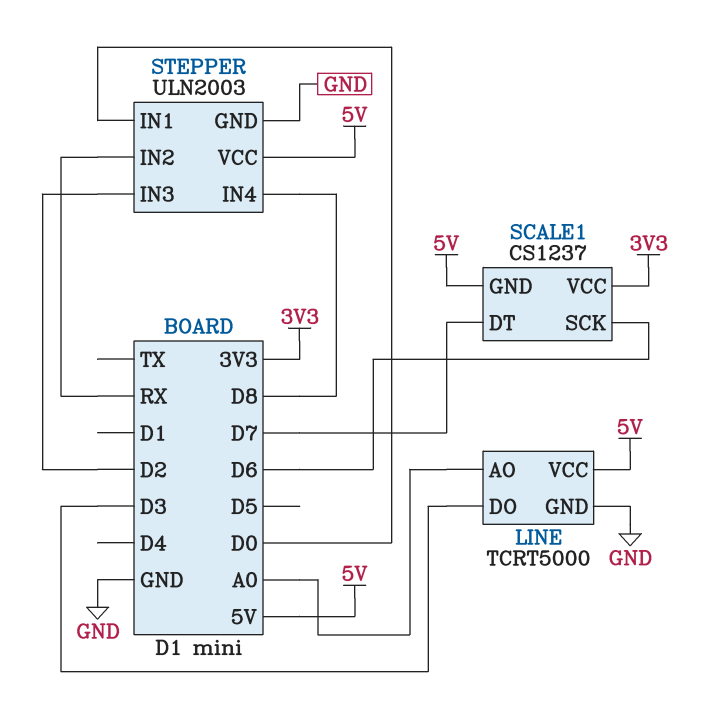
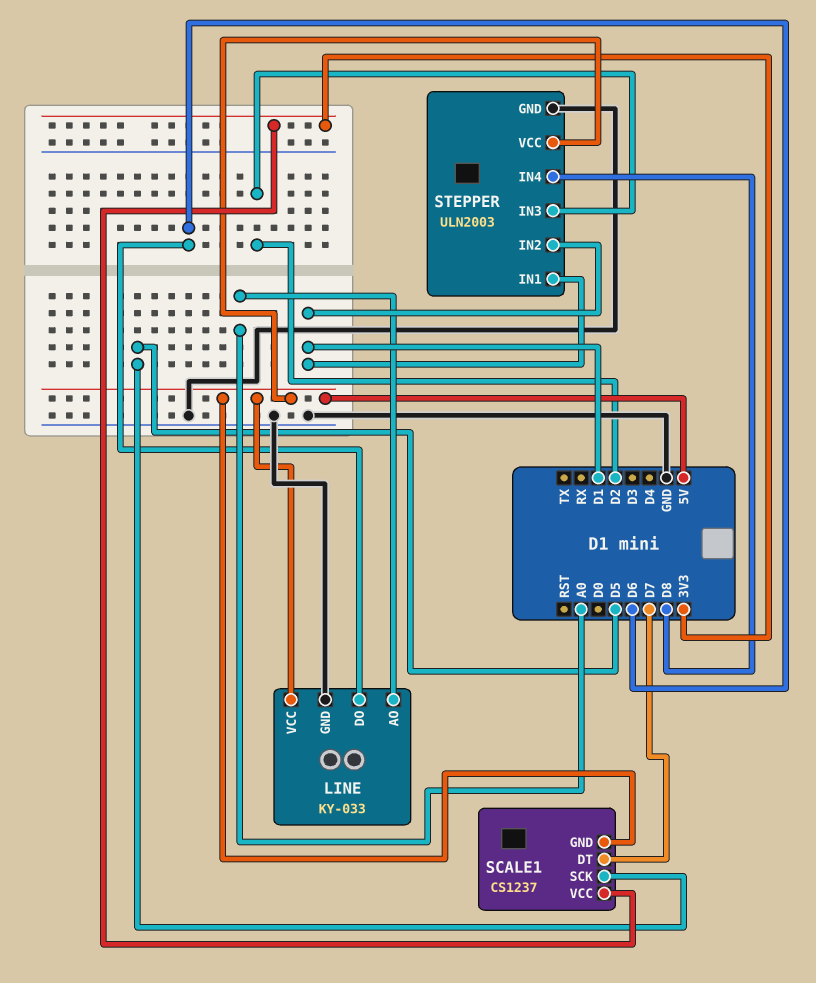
LINE: TCRT5000 -> KY-033
LINE pin DO: D3 -> D6
SCALE1 pin SCK: D6 -> D5
STEPPER pin IN1: D0 -> D1
STEPPER pin IN2: RX -> D1

